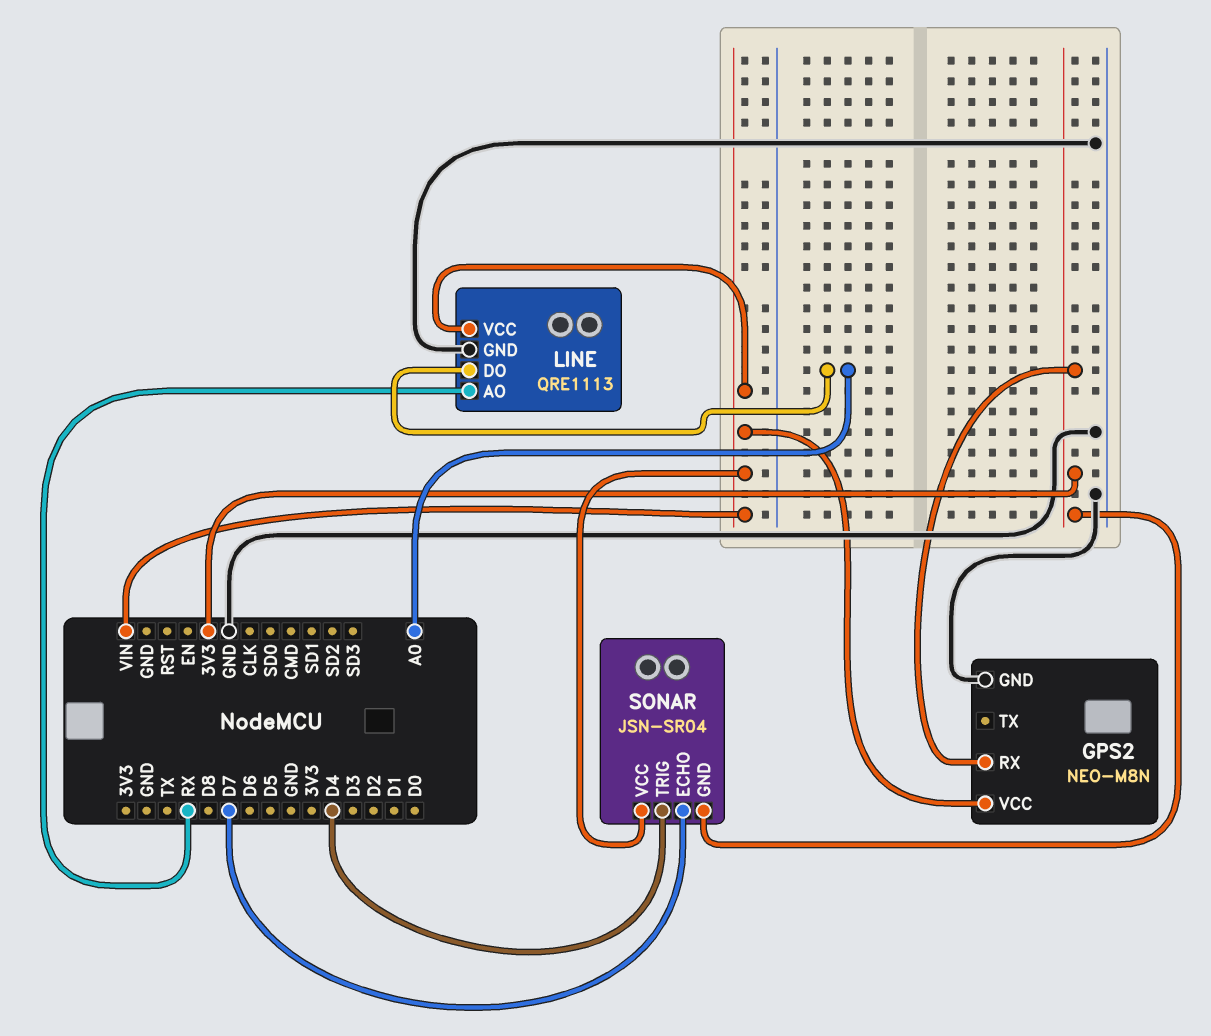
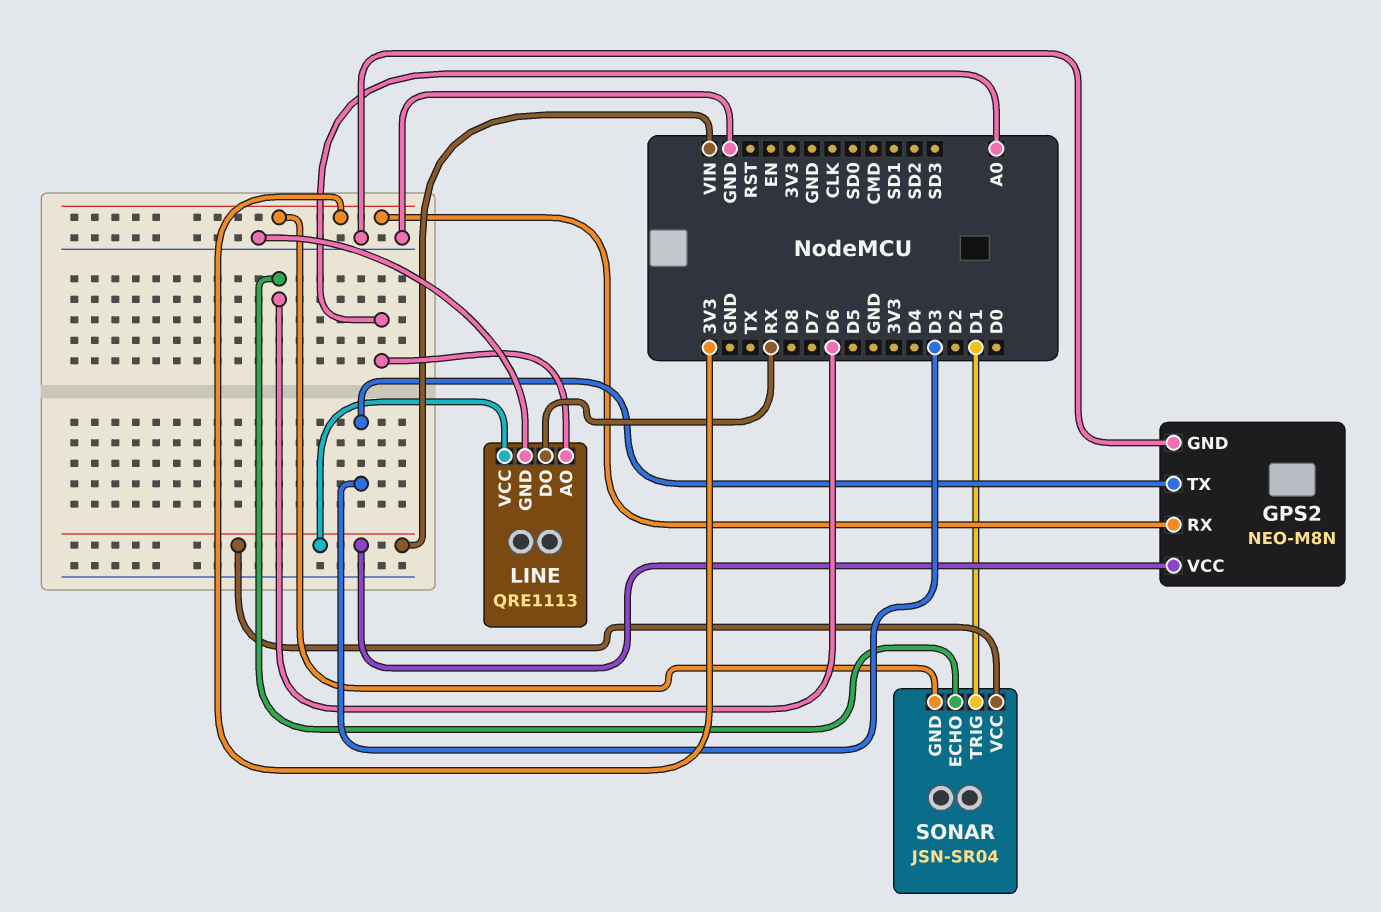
GPS2 pin TX: none -> D3
LINE pin AO: RX -> A0
LINE pin DO: A0 -> RX
SONAR pin ECHO: D7 -> D6
SONAR pin TRIG: D4 -> D1

